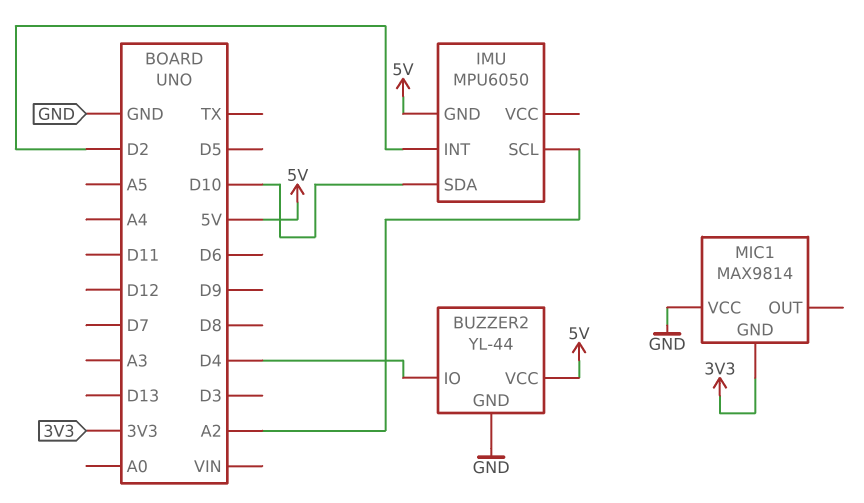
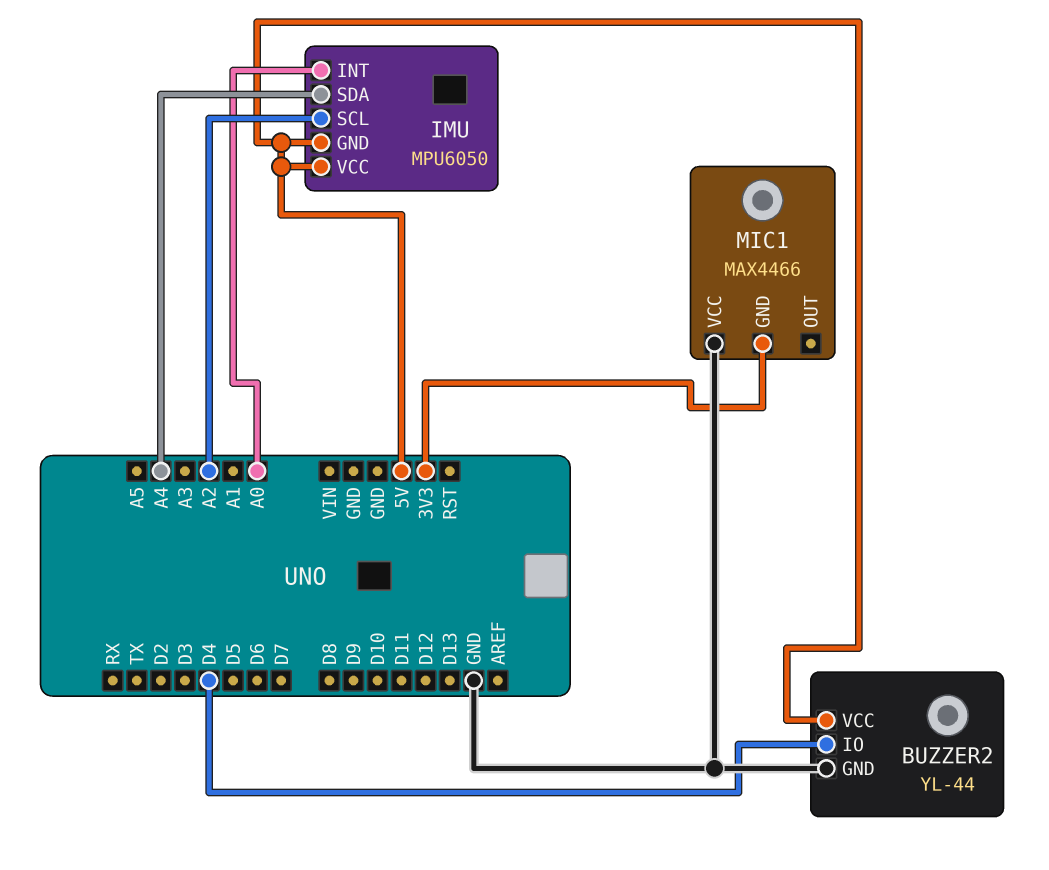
IMU pin INT: D2 -> A0
IMU pin SDA: D10 -> A4
IMU pin VCC: none -> 5V
MIC1: MAX9814 -> MAX4466

